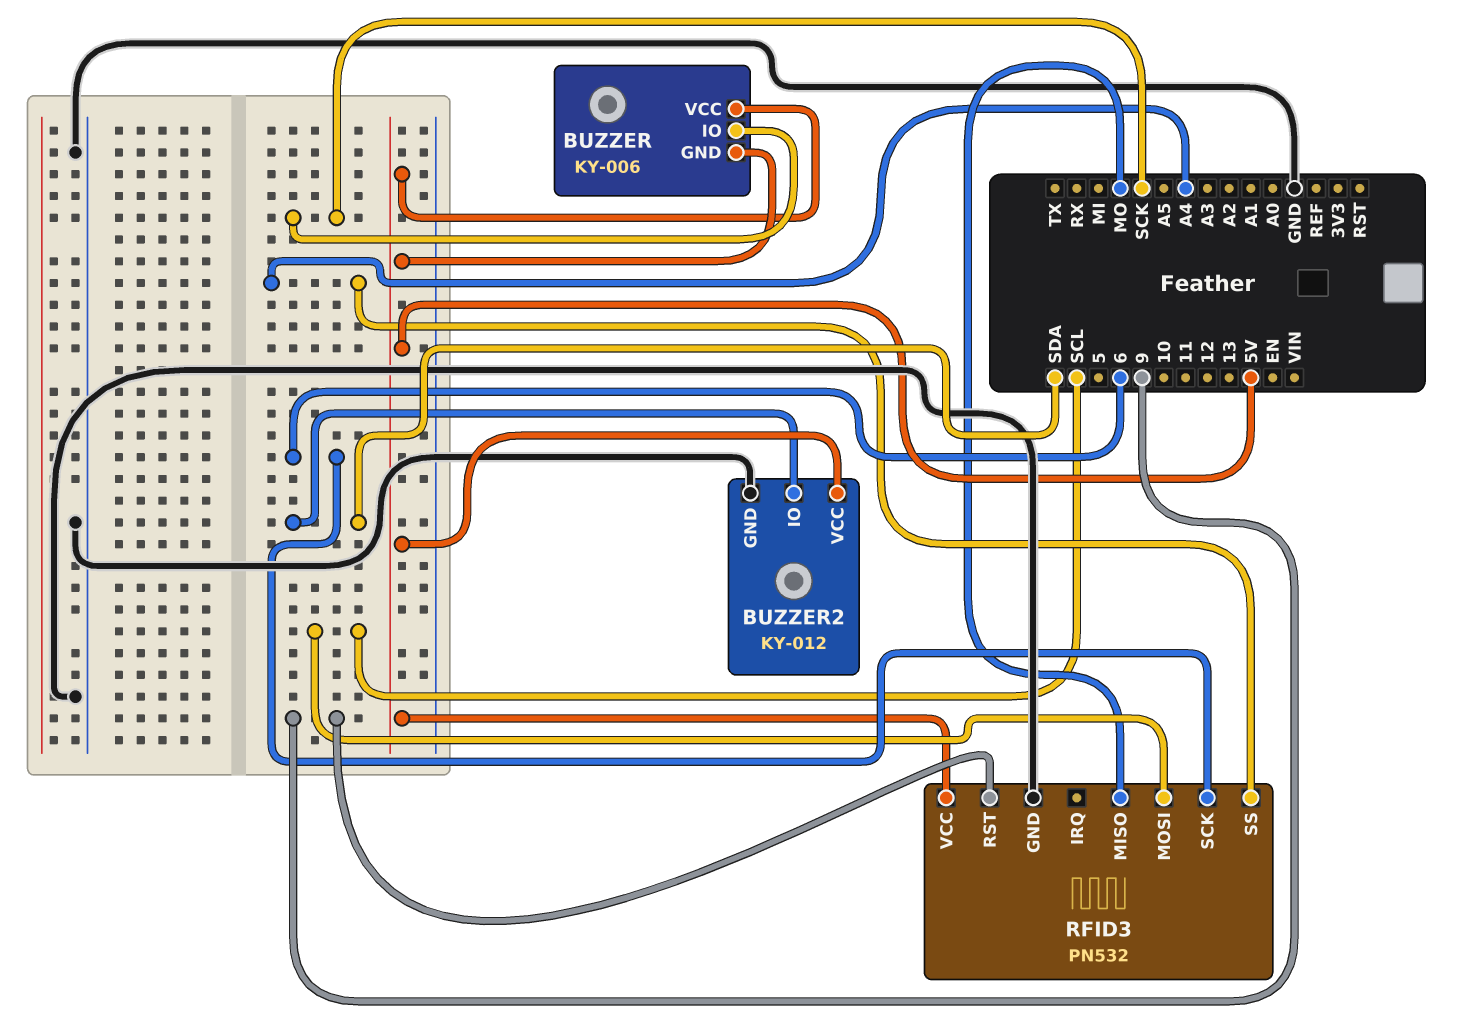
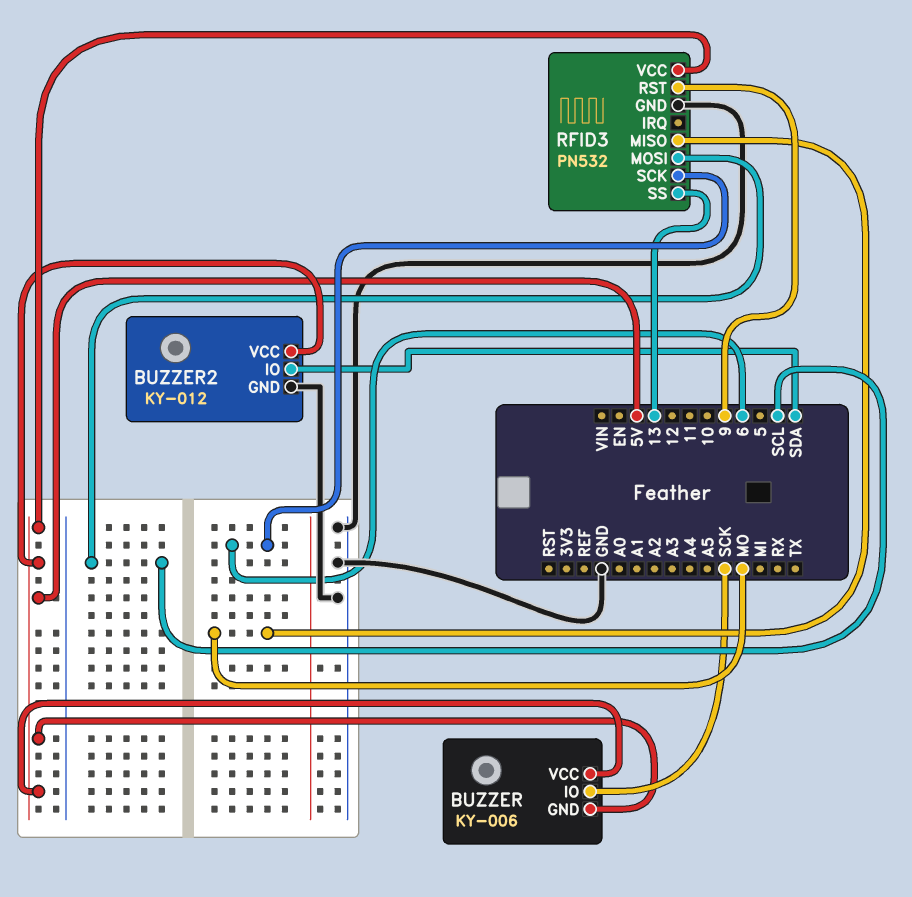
RFID3 pin SS: A4 -> 13

